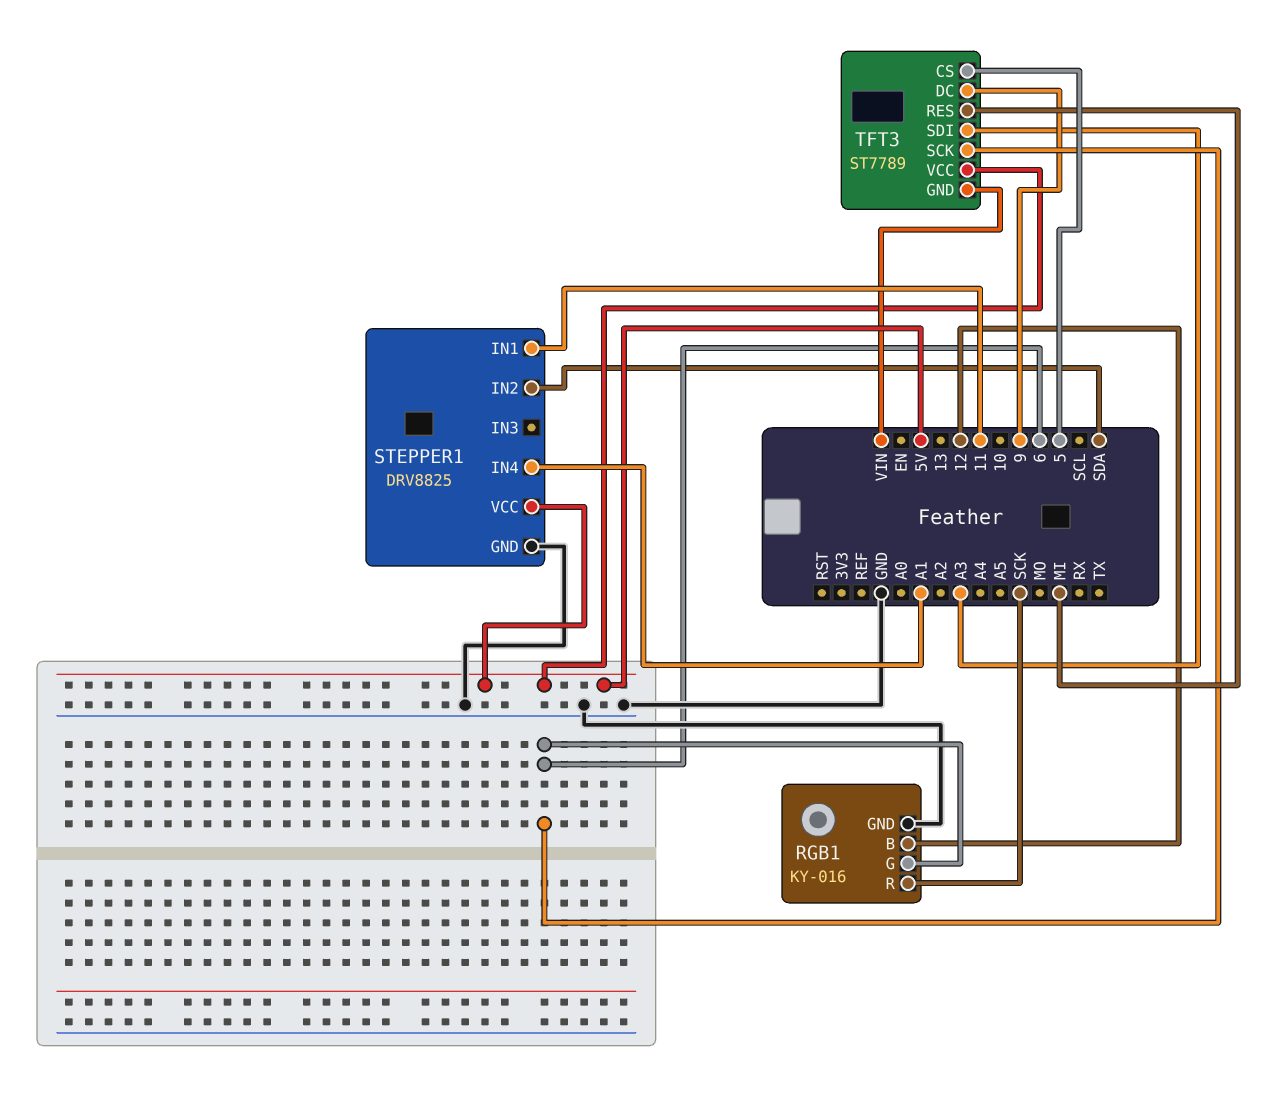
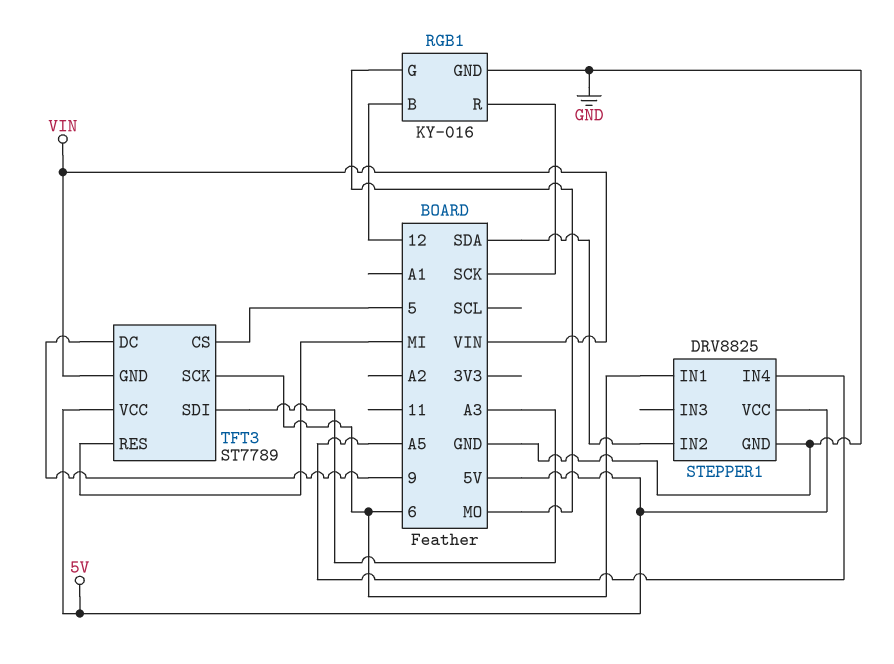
RGB1 pin G: 6 -> MO
STEPPER1 pin IN1: 11 -> 6
STEPPER1 pin IN4: A1 -> A5

